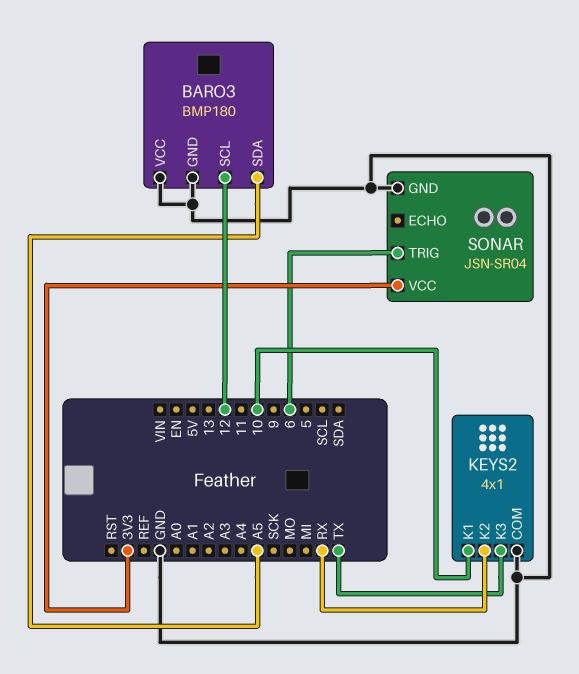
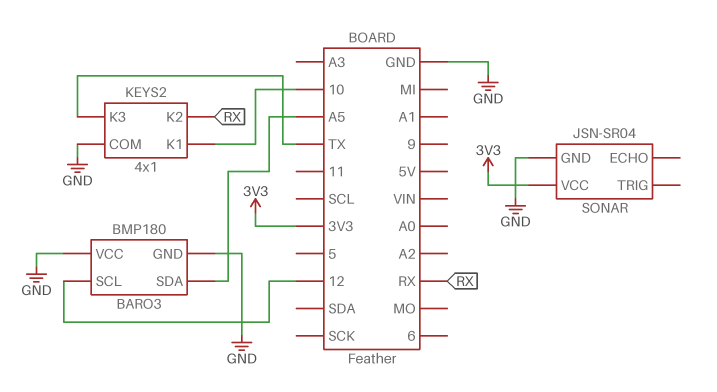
SONAR pin TRIG: 6 -> none

